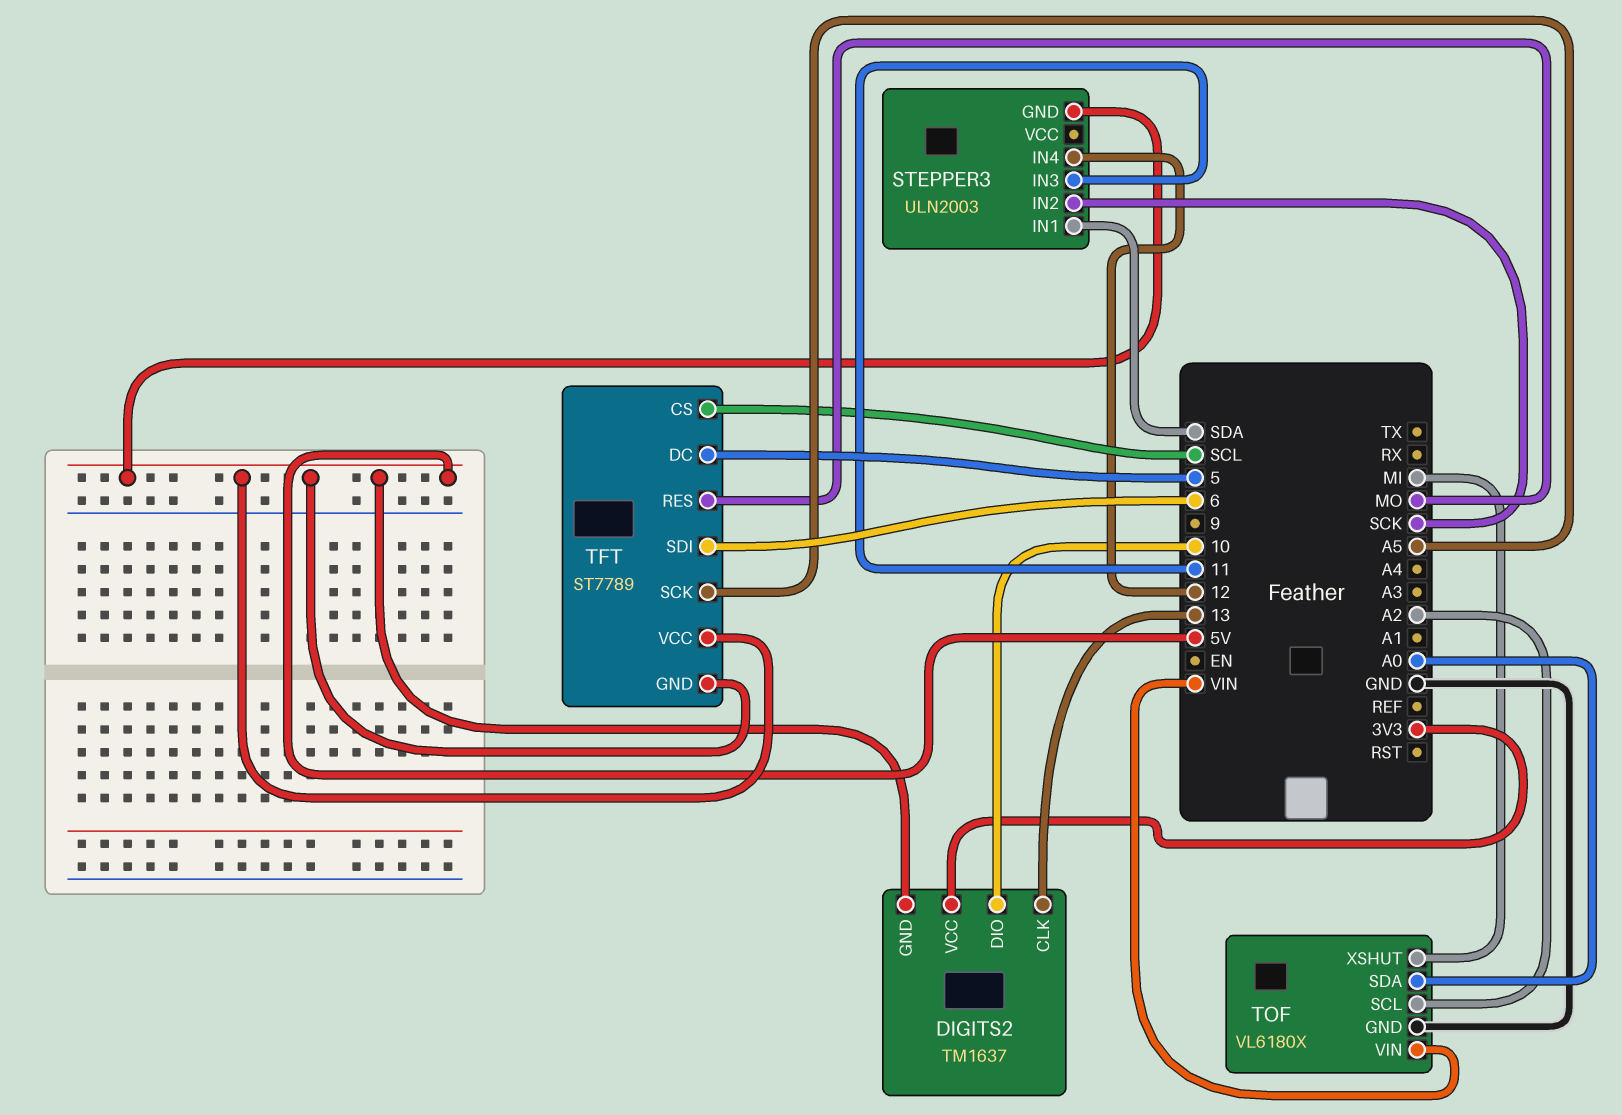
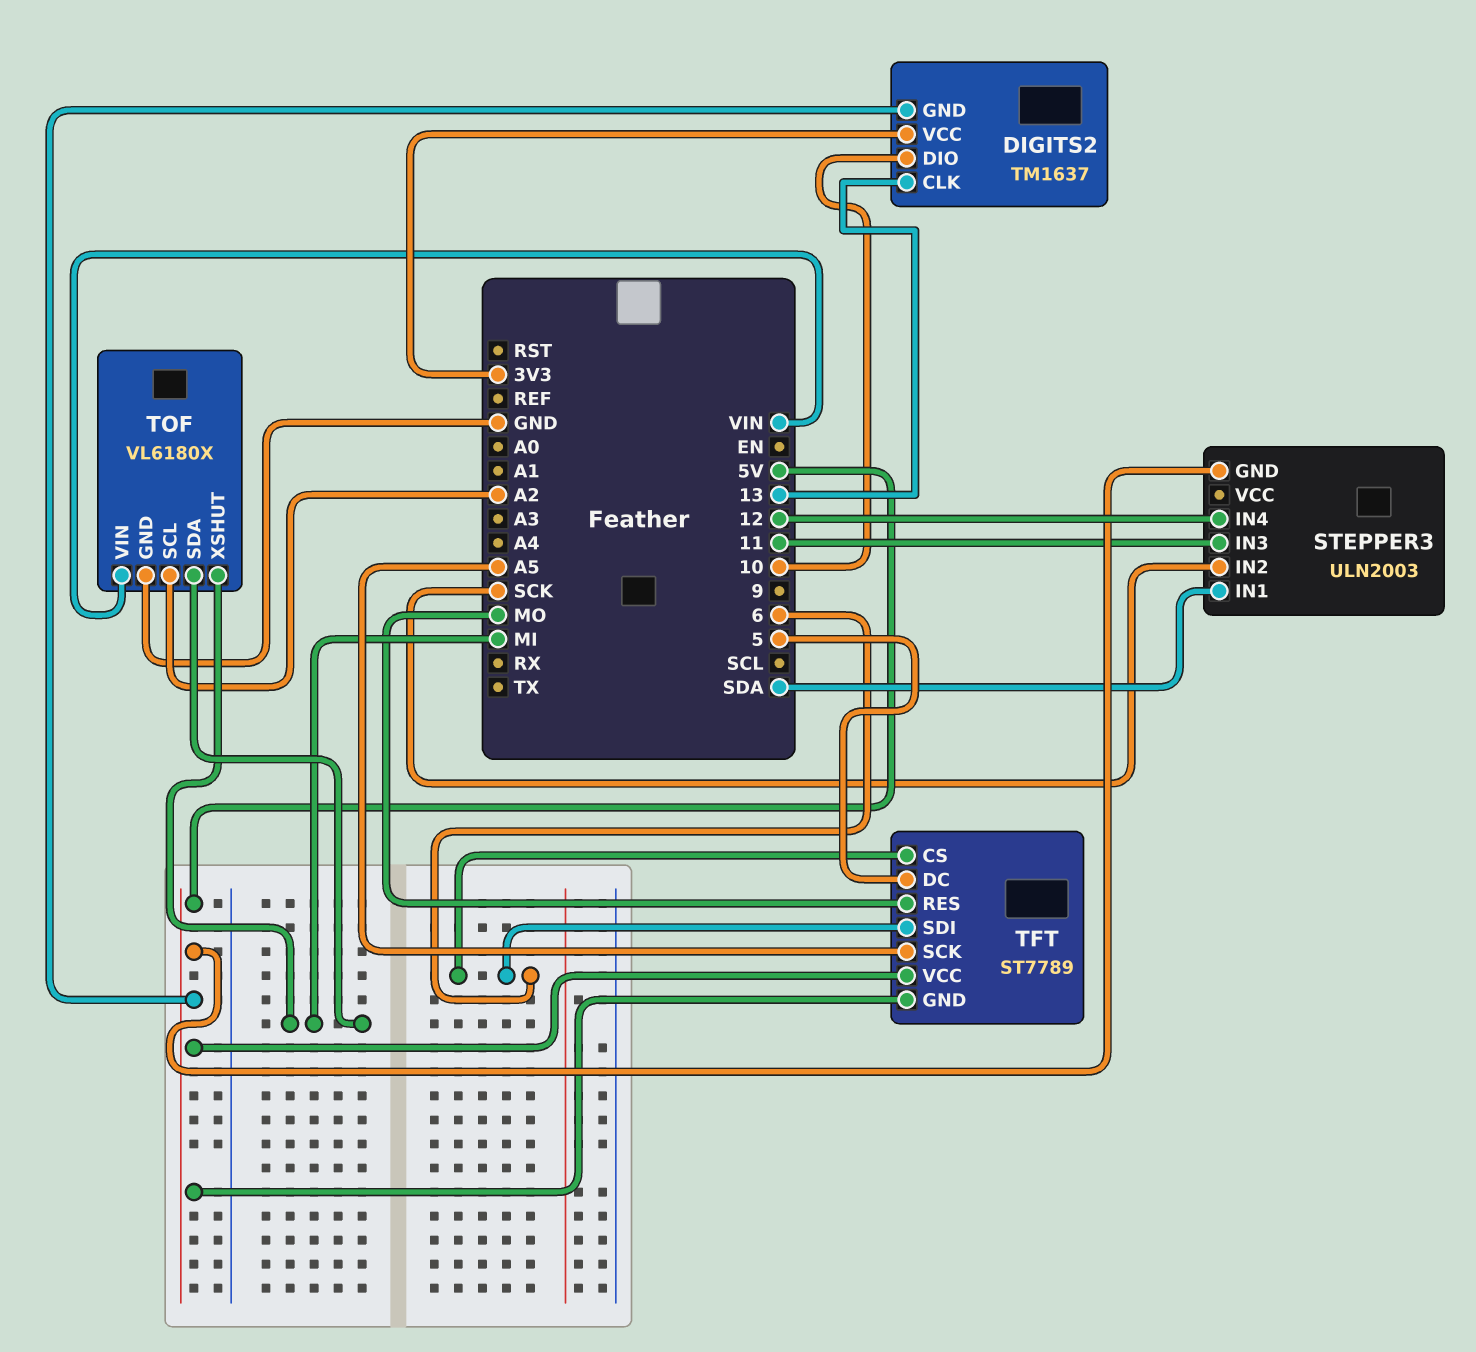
TFT pin CS: SCL -> 6
TOF pin SDA: A0 -> MI

